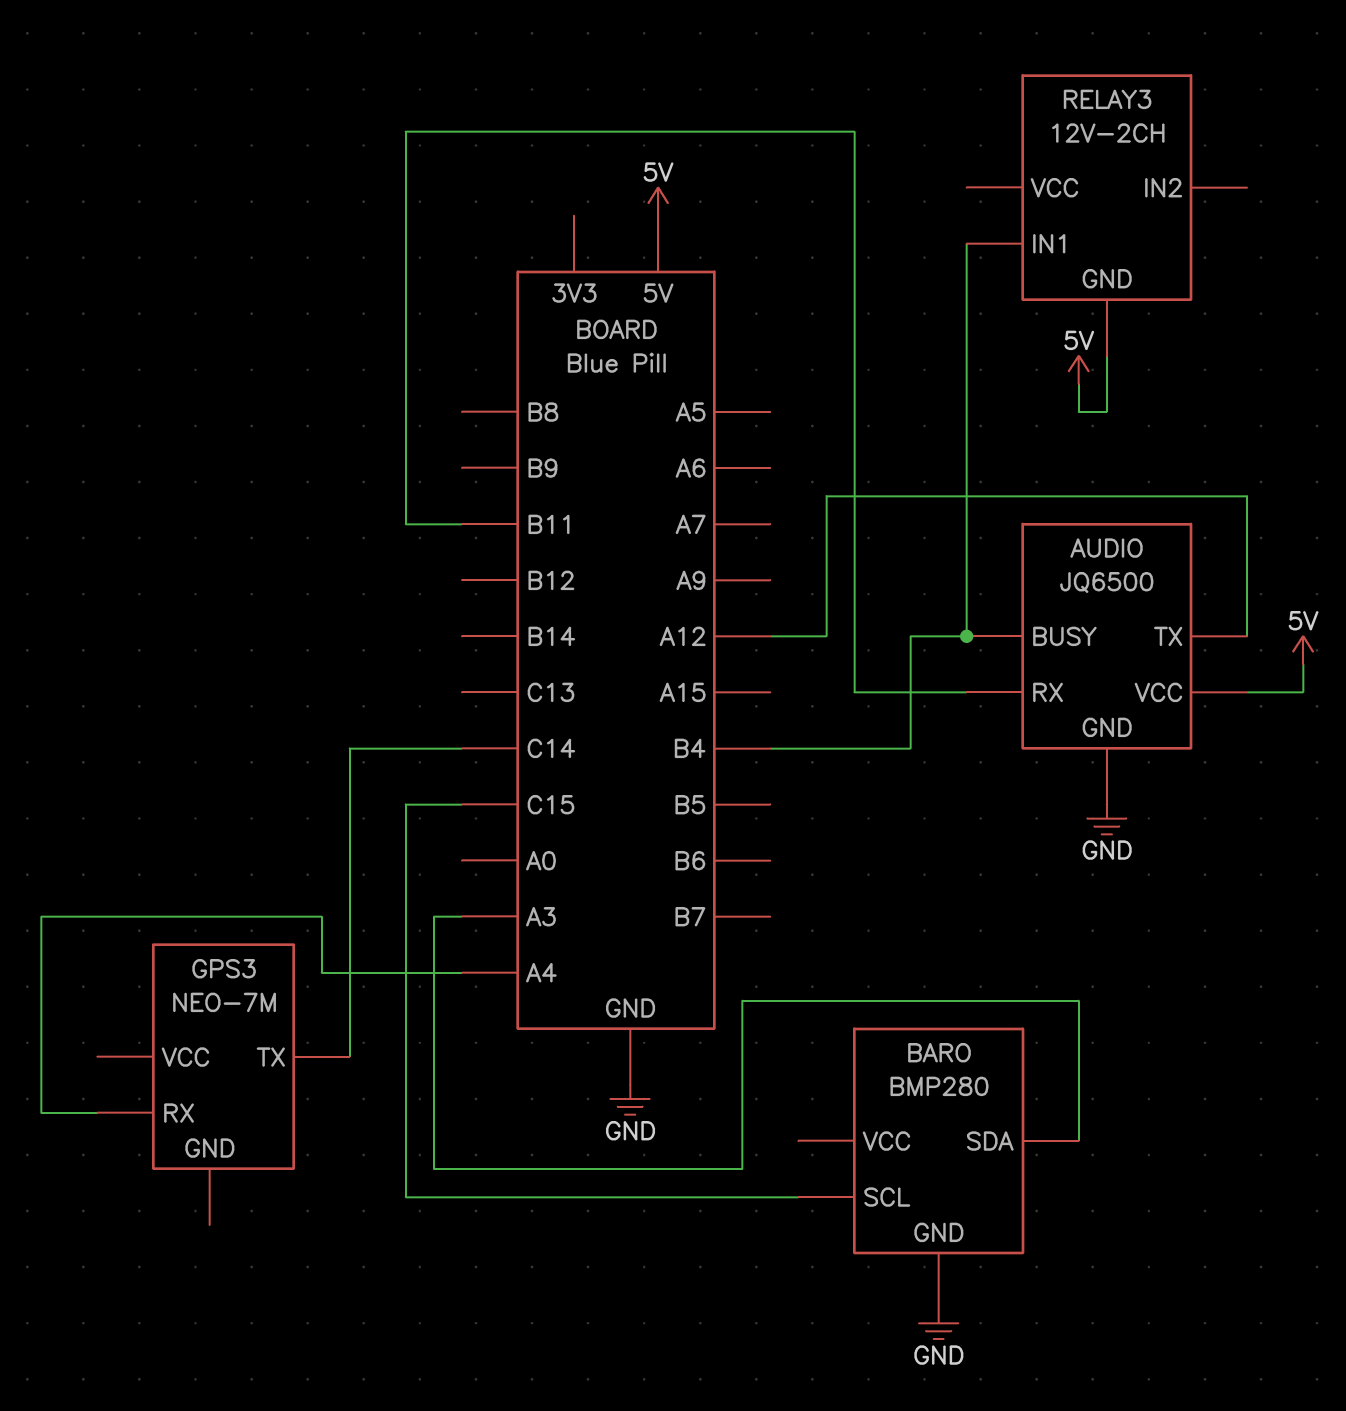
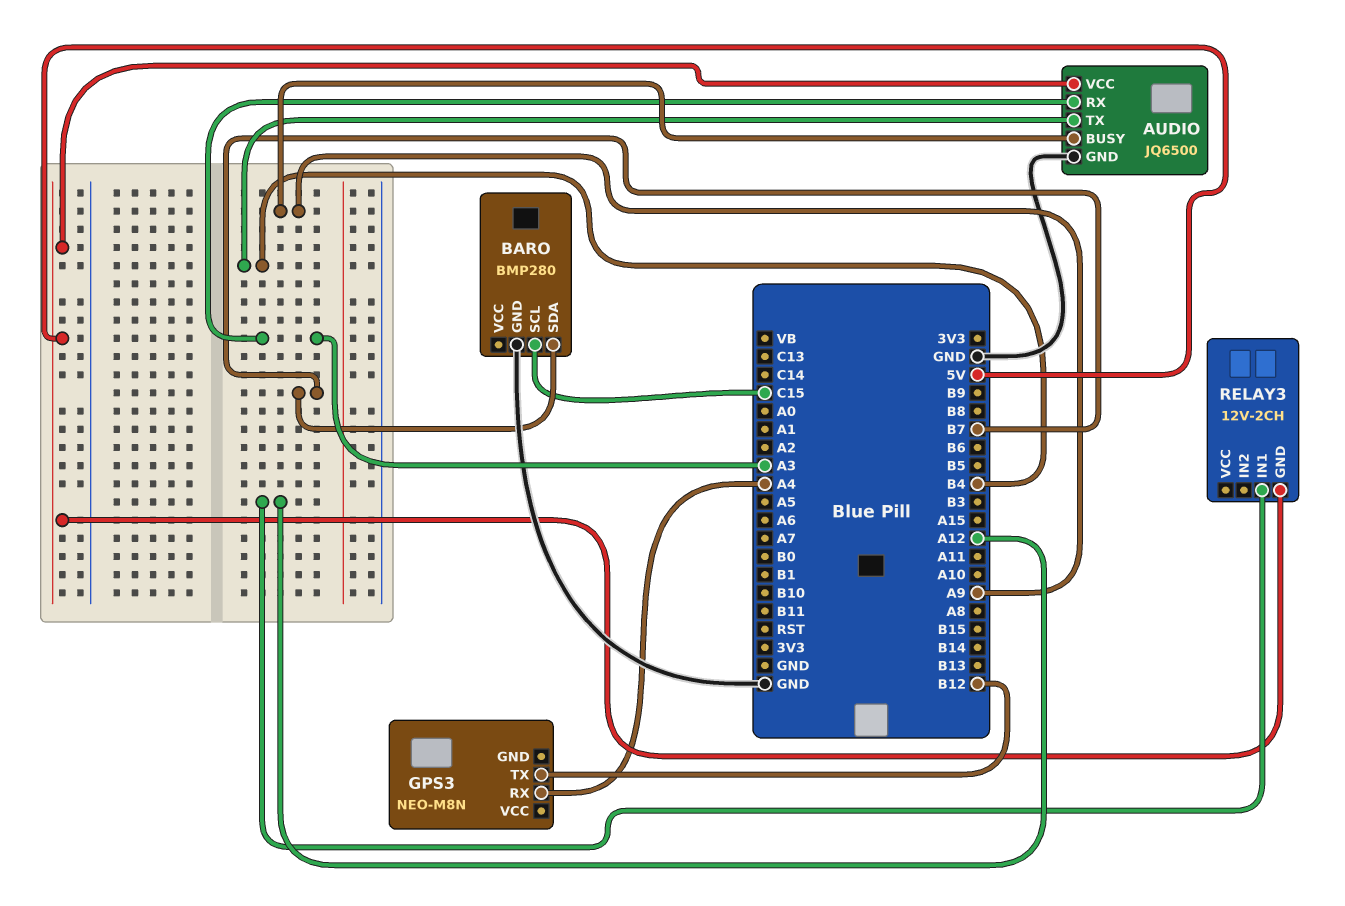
AUDIO pin BUSY: B4 -> A9
AUDIO pin RX: B11 -> A3
AUDIO pin TX: A12 -> B4
BARO pin SDA: A3 -> B7
GPS3: NEO-7M -> NEO-M8N
GPS3 pin TX: C14 -> B12
RELAY3 pin IN1: B4 -> A12

